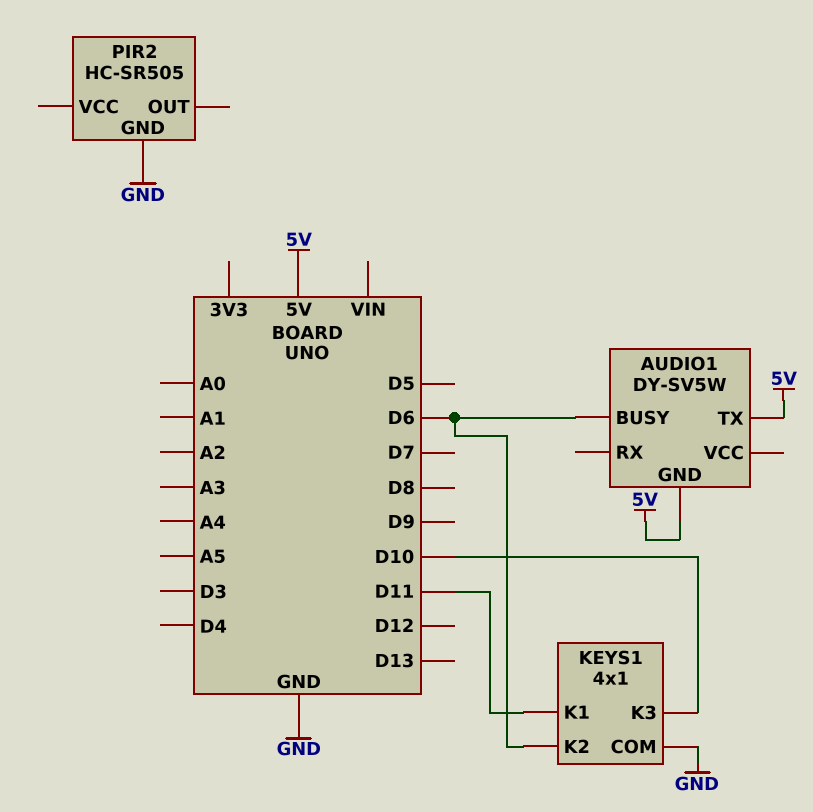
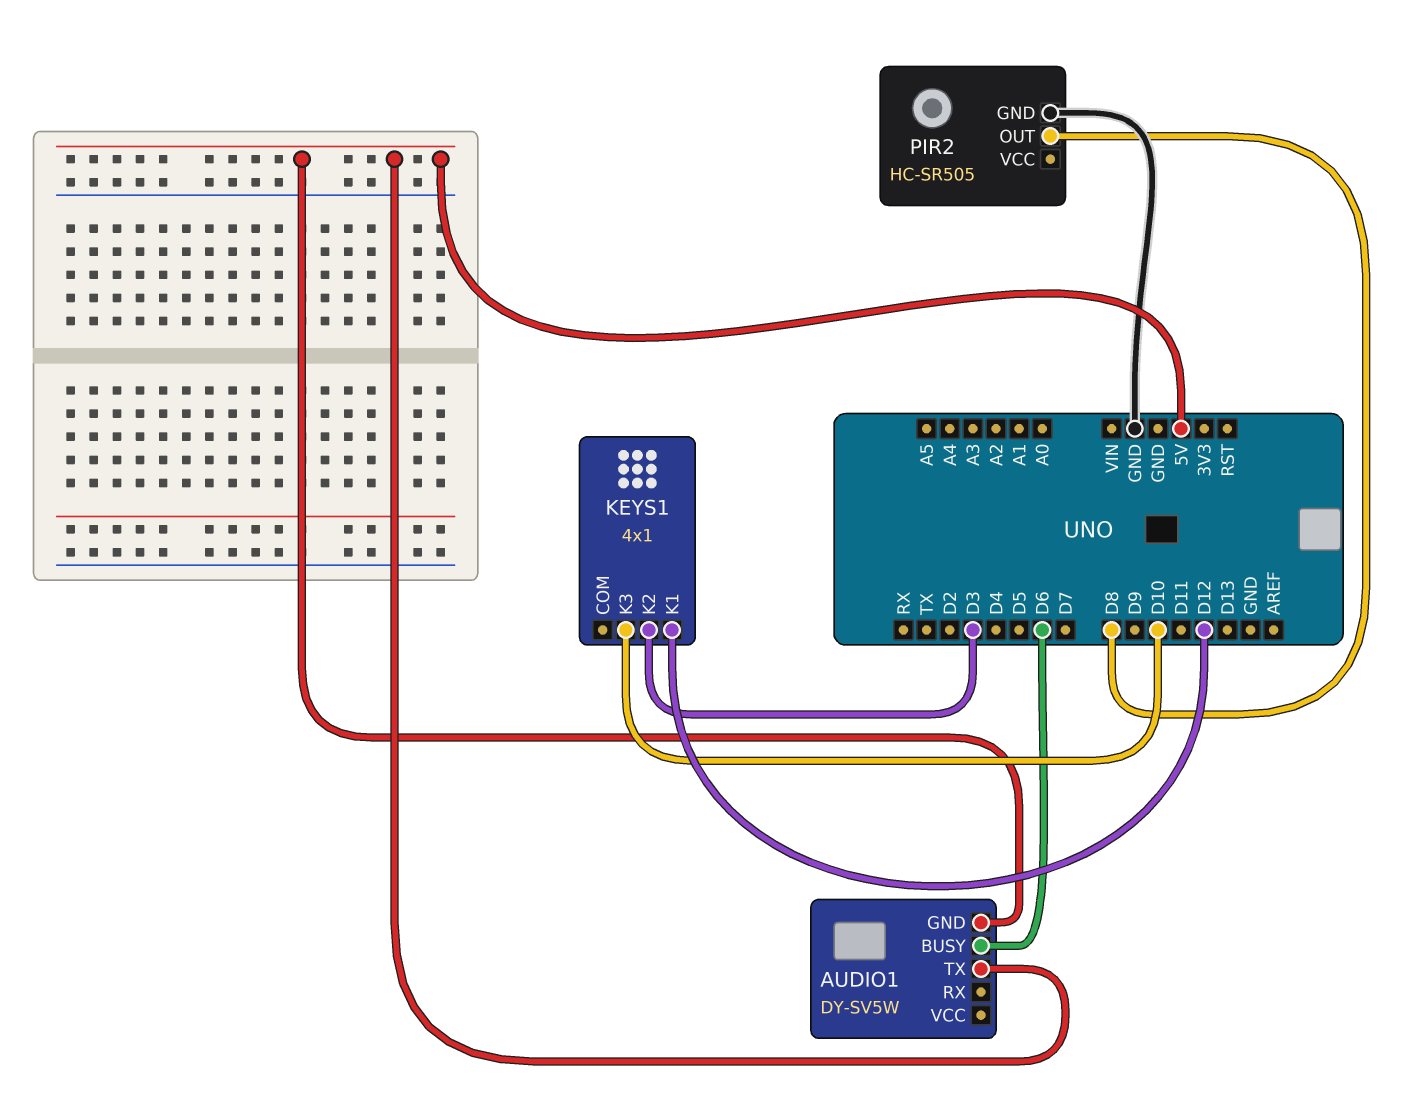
KEYS1 pin COM: GND -> none
KEYS1 pin K1: D11 -> D12
KEYS1 pin K2: D6 -> D3
PIR2 pin OUT: none -> D8

